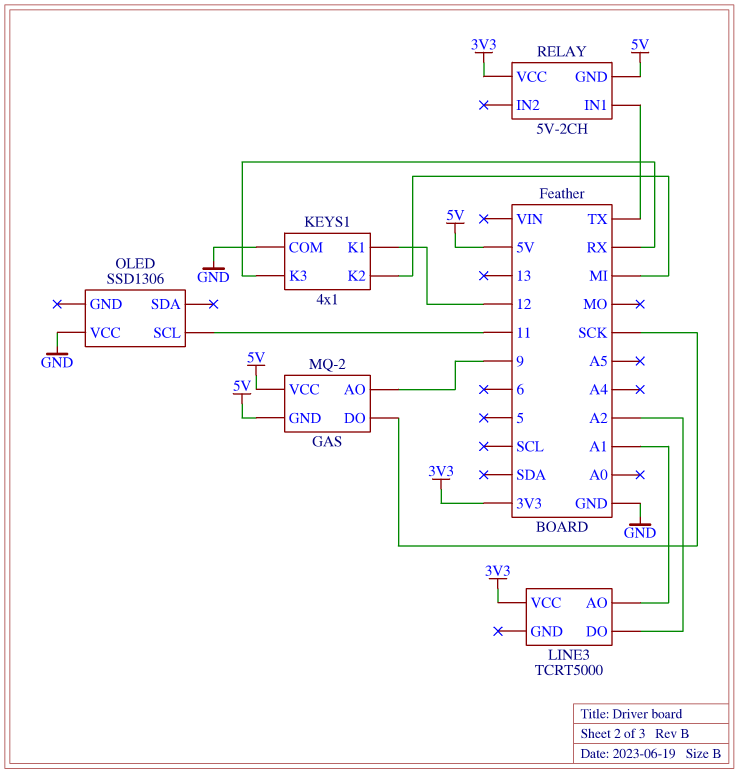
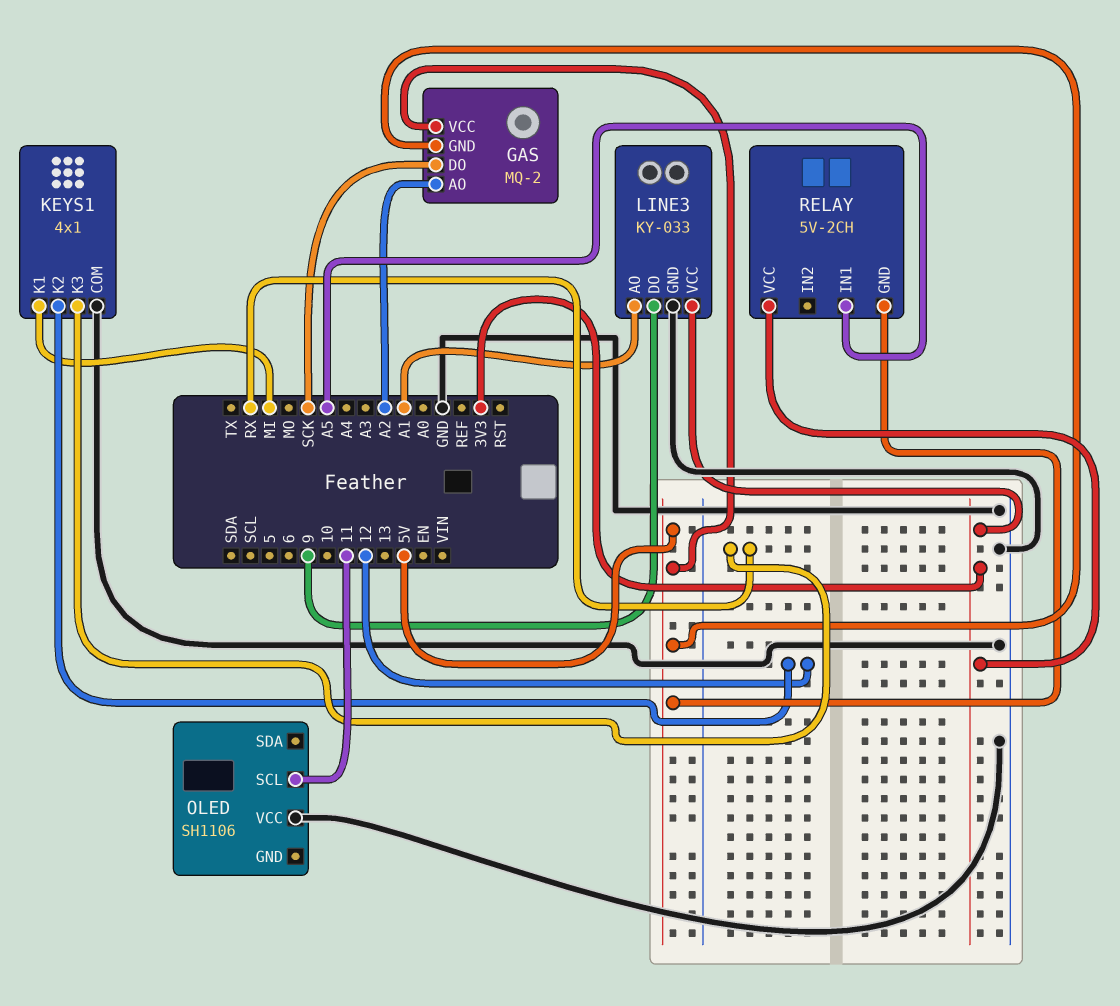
GAS pin AO: 9 -> A2
KEYS1 pin K1: 12 -> MI
KEYS1 pin K2: MI -> 12
LINE3: TCRT5000 -> KY-033
LINE3 pin DO: A2 -> 9
LINE3 pin GND: none -> GND
OLED: SSD1306 -> SH1106
RELAY pin IN1: TX -> A5

